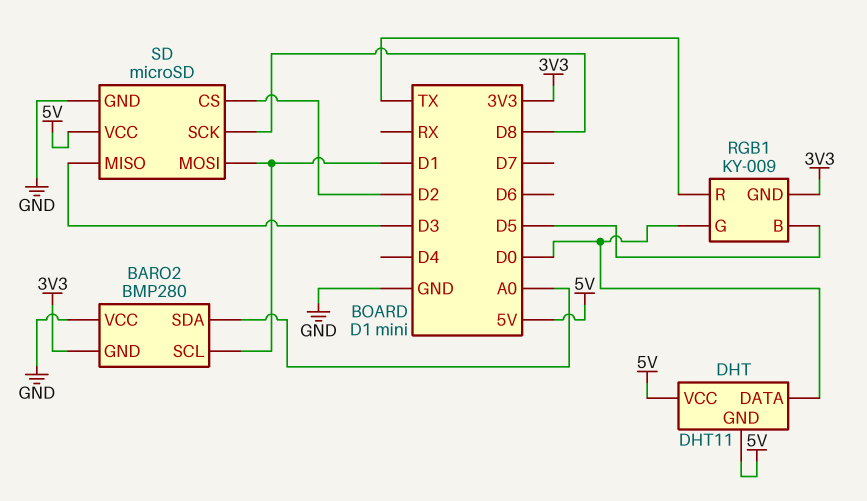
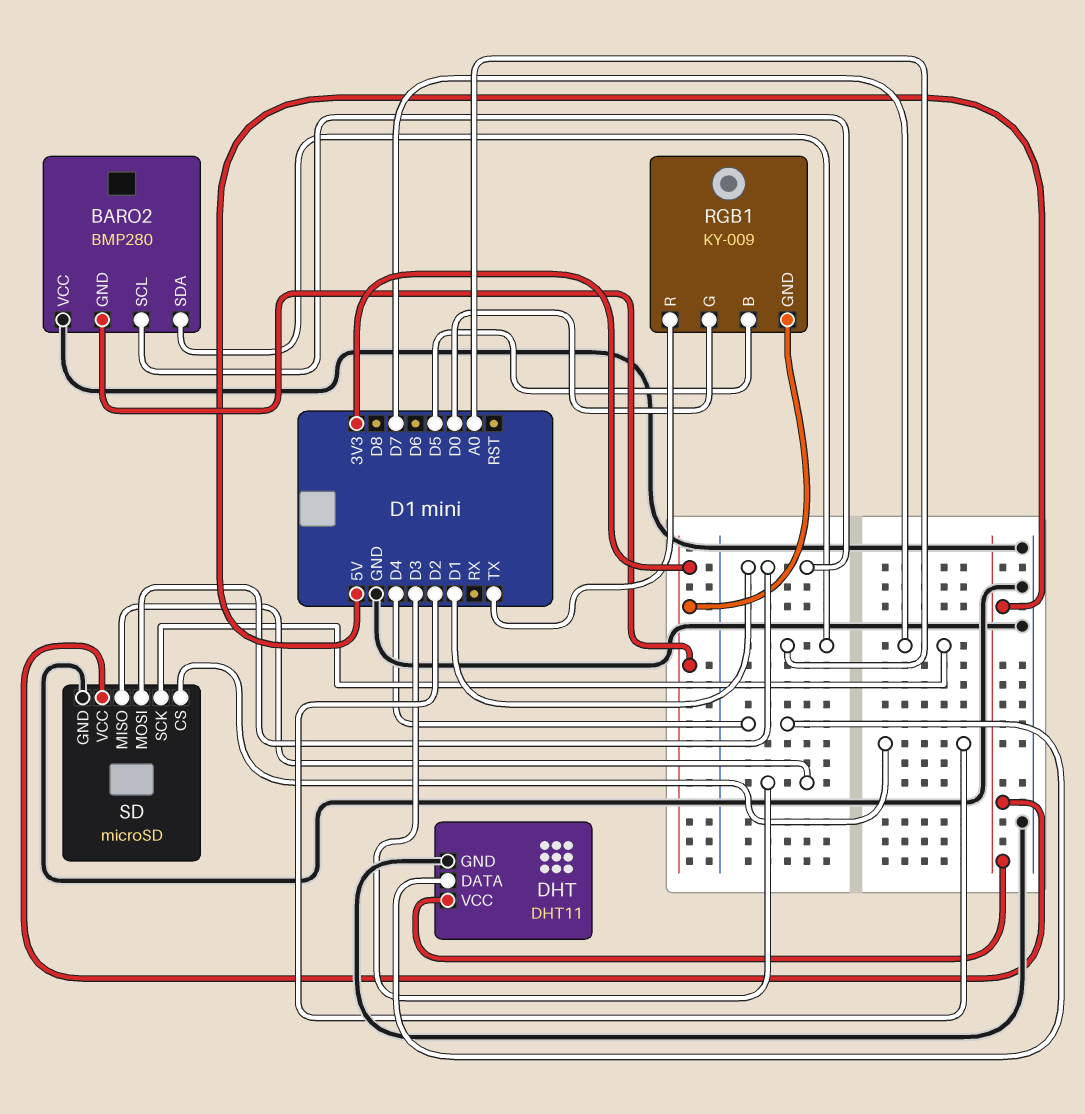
DHT pin DATA: D0 -> D4
DHT pin GND: 5V -> GND
SD pin SCK: D8 -> D7

